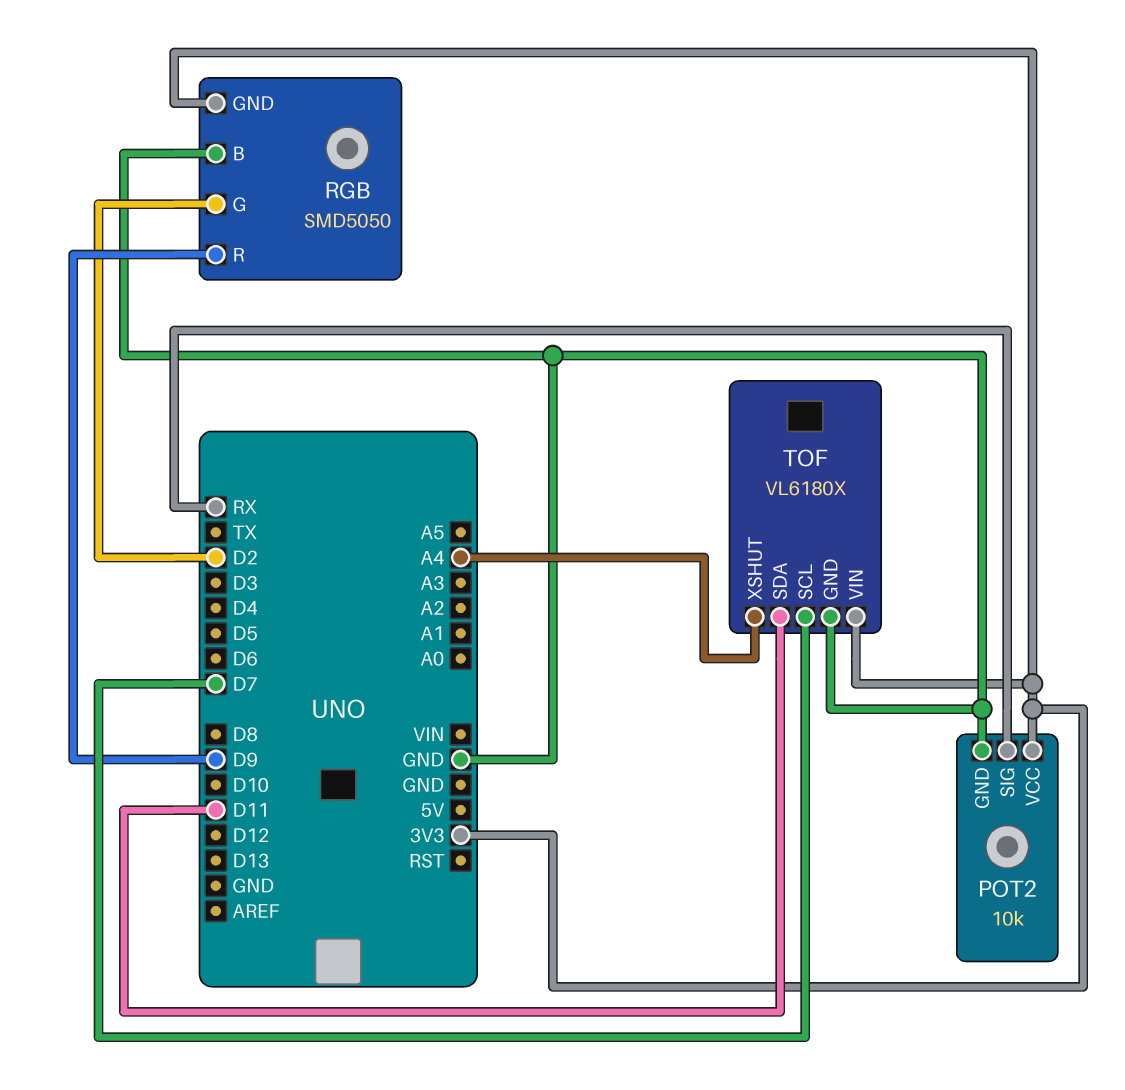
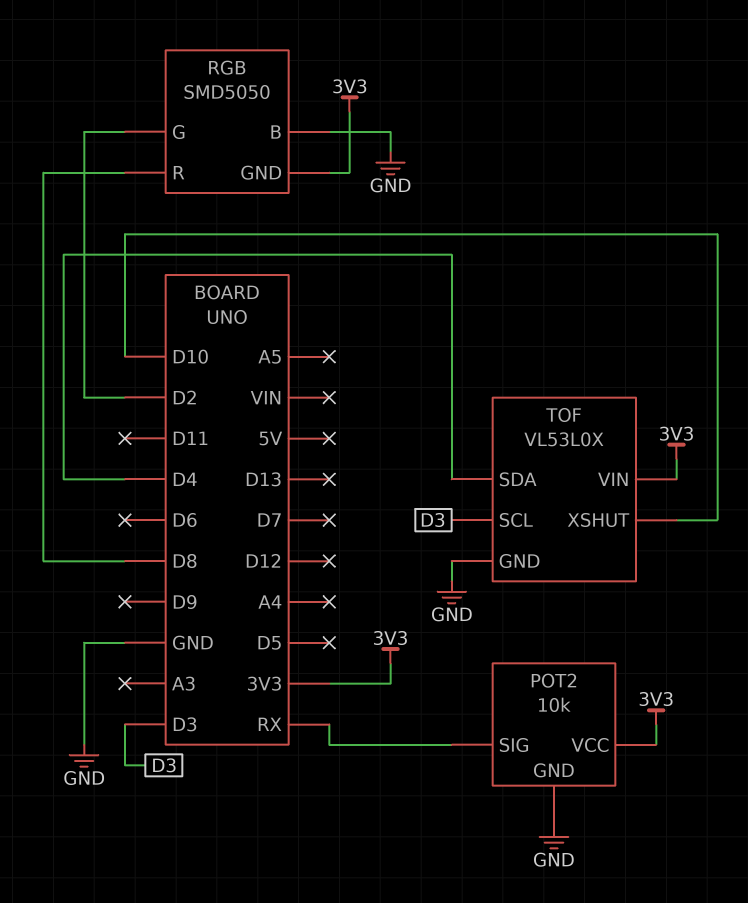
RGB pin R: D9 -> D8
TOF: VL6180X -> VL53L0X
TOF pin SCL: D7 -> D3
TOF pin SDA: D11 -> D4
TOF pin XSHUT: A4 -> D10

